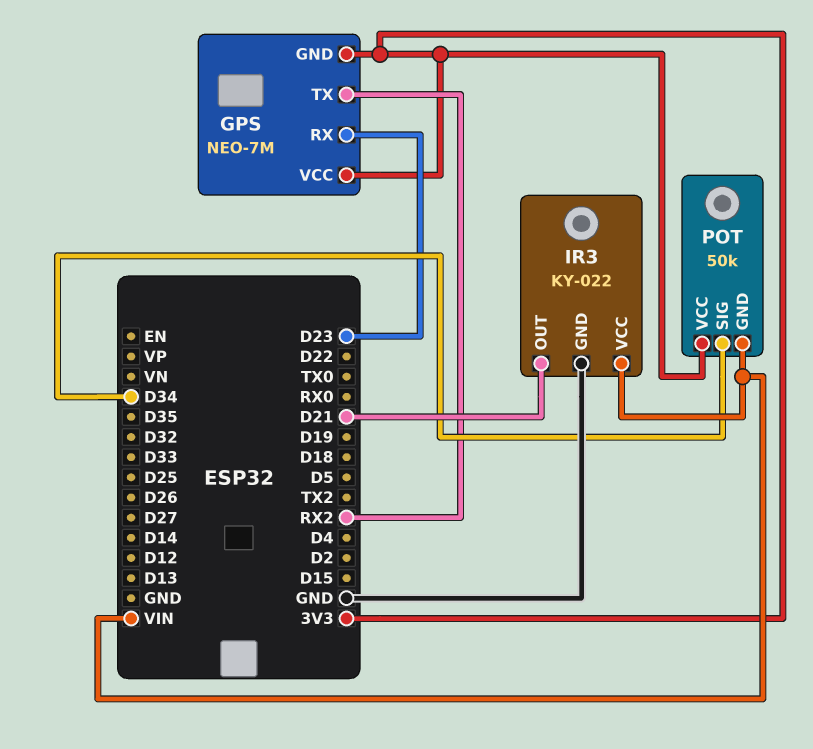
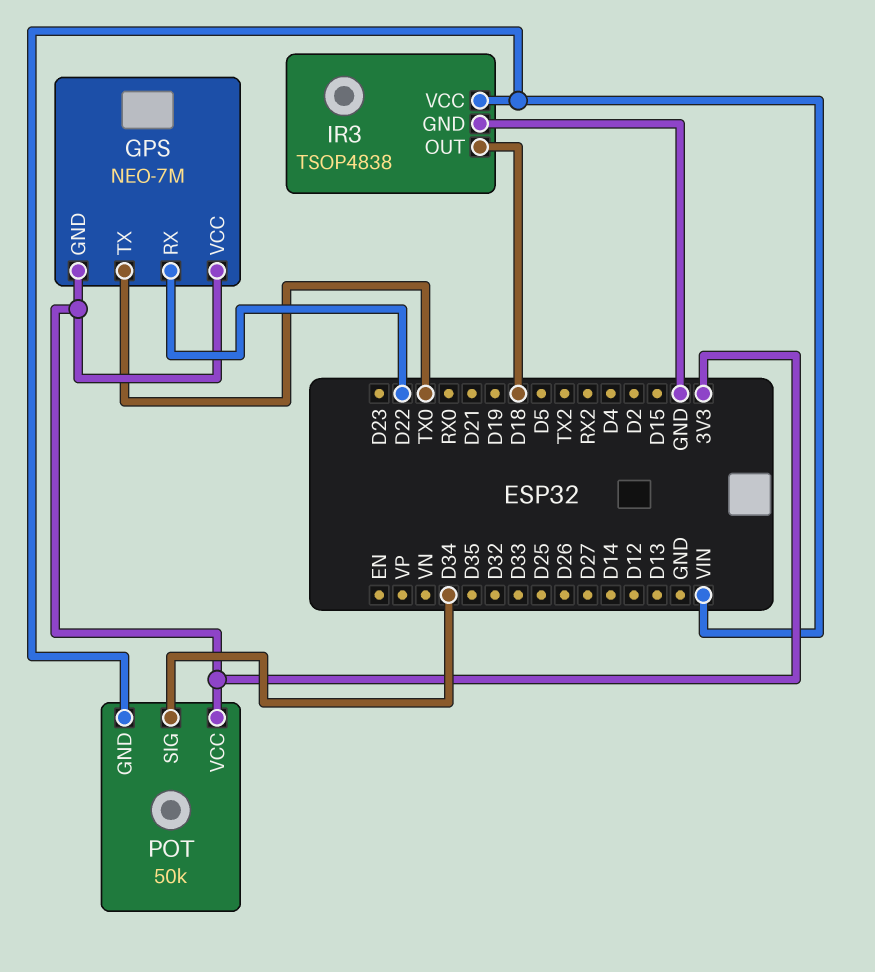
GPS pin RX: D23 -> D22
GPS pin TX: RX2 -> TX0
IR3: KY-022 -> TSOP4838
IR3 pin OUT: D21 -> D18

